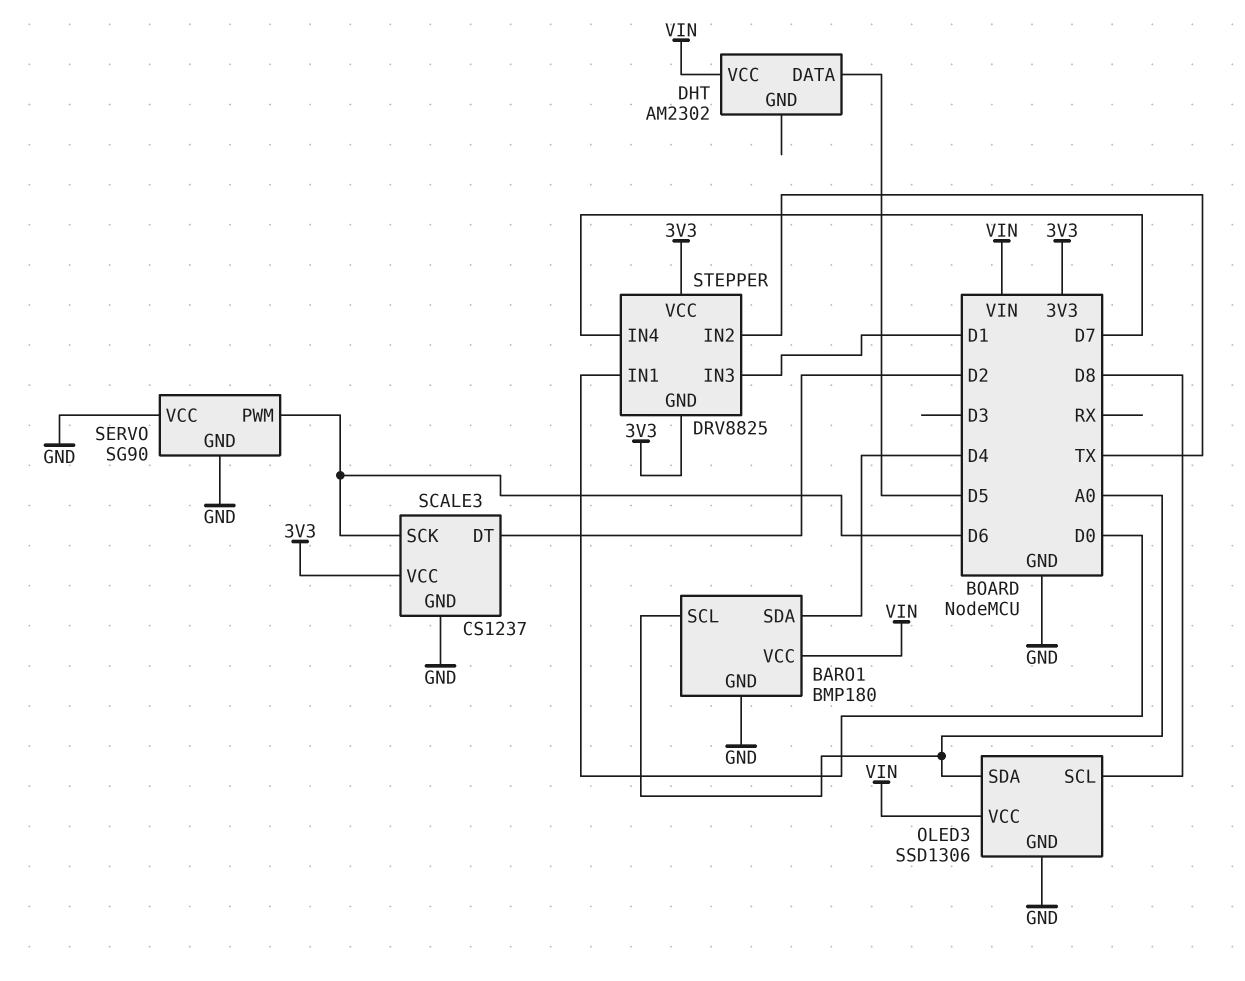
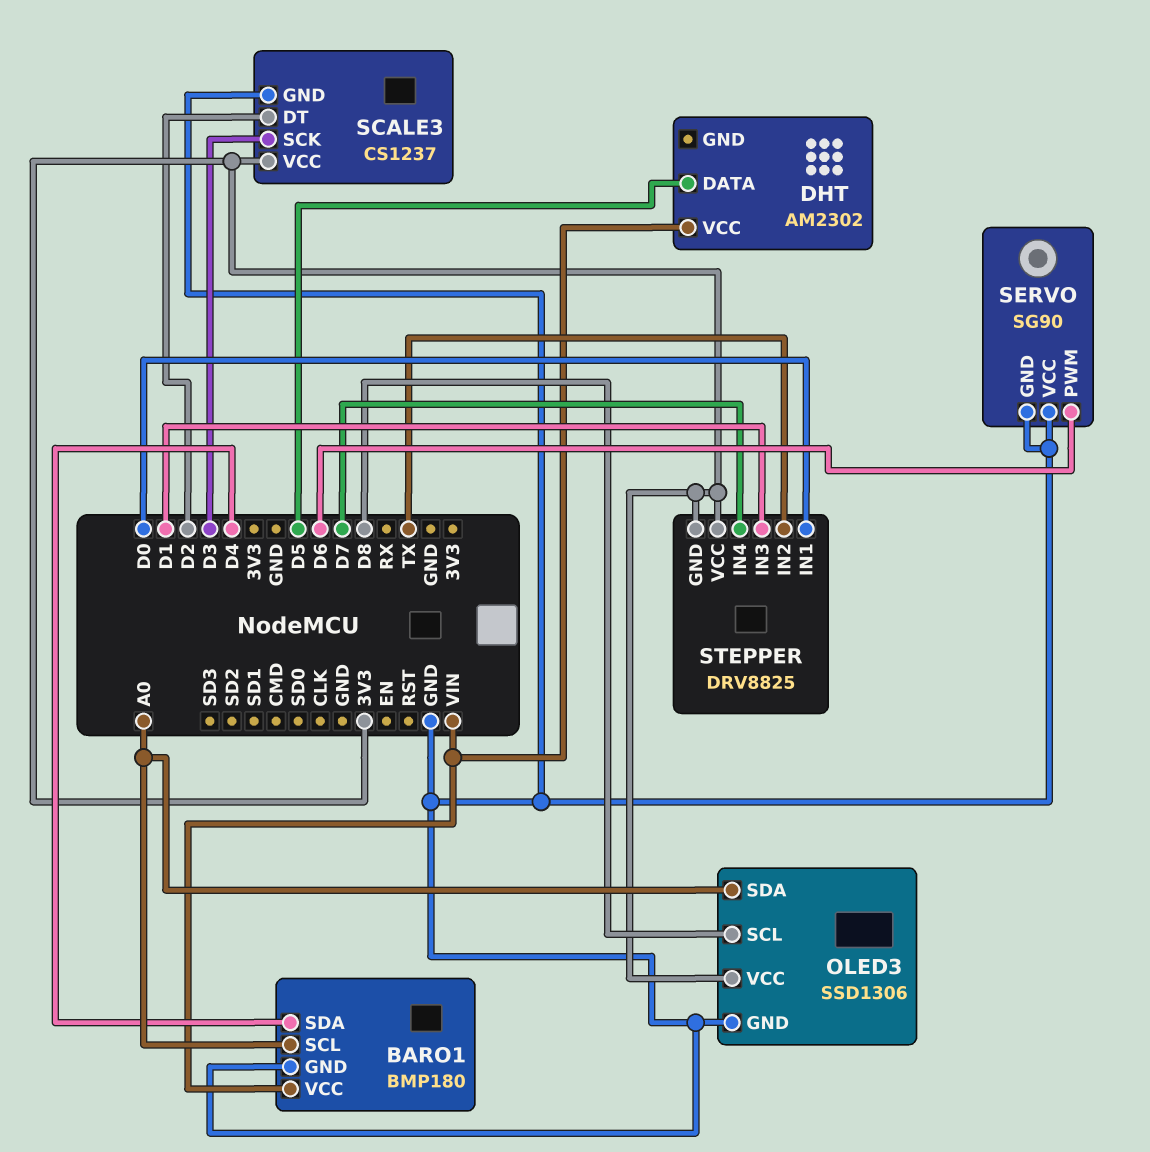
OLED3 pin VCC: VIN -> 3V3
SCALE3 pin SCK: D6 -> D3

